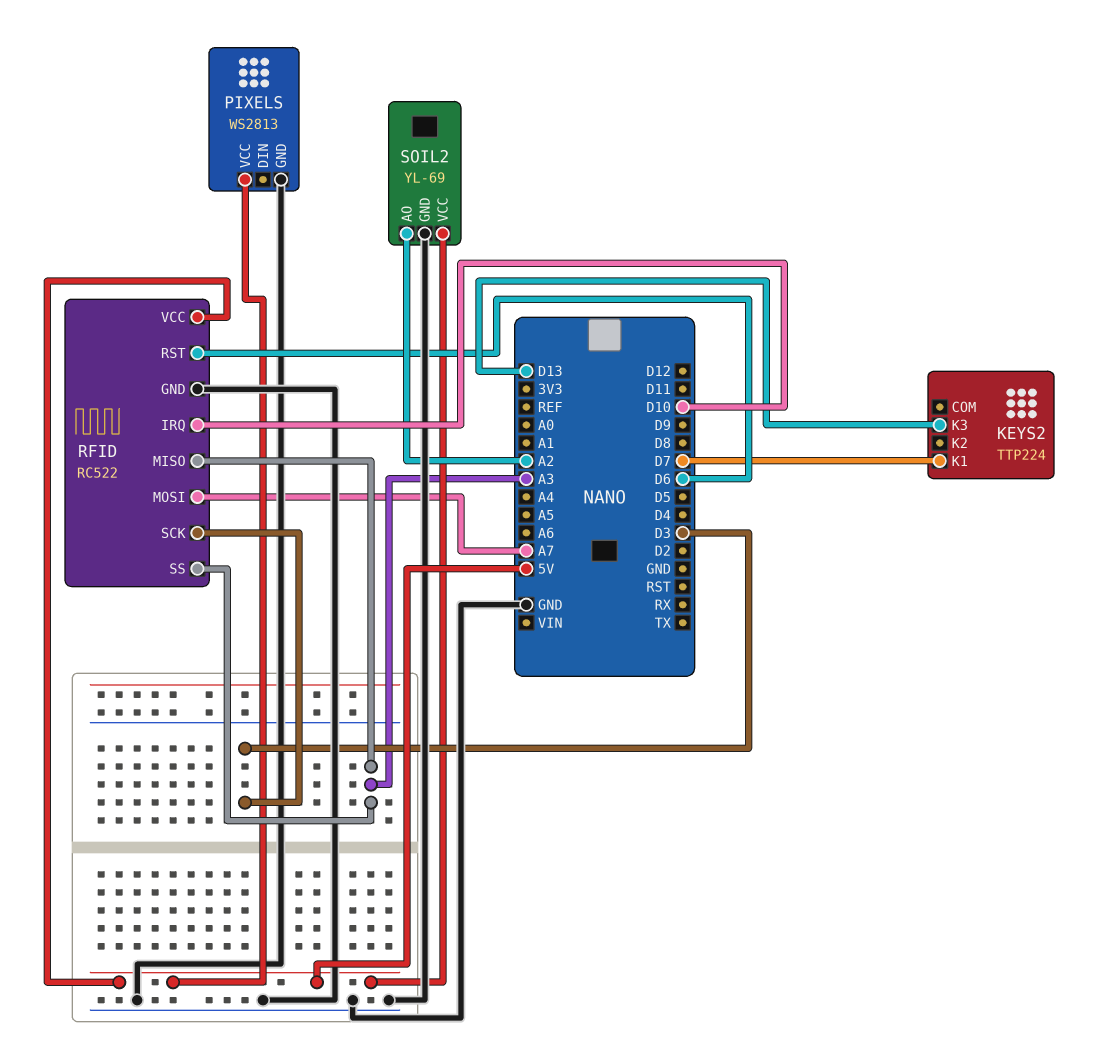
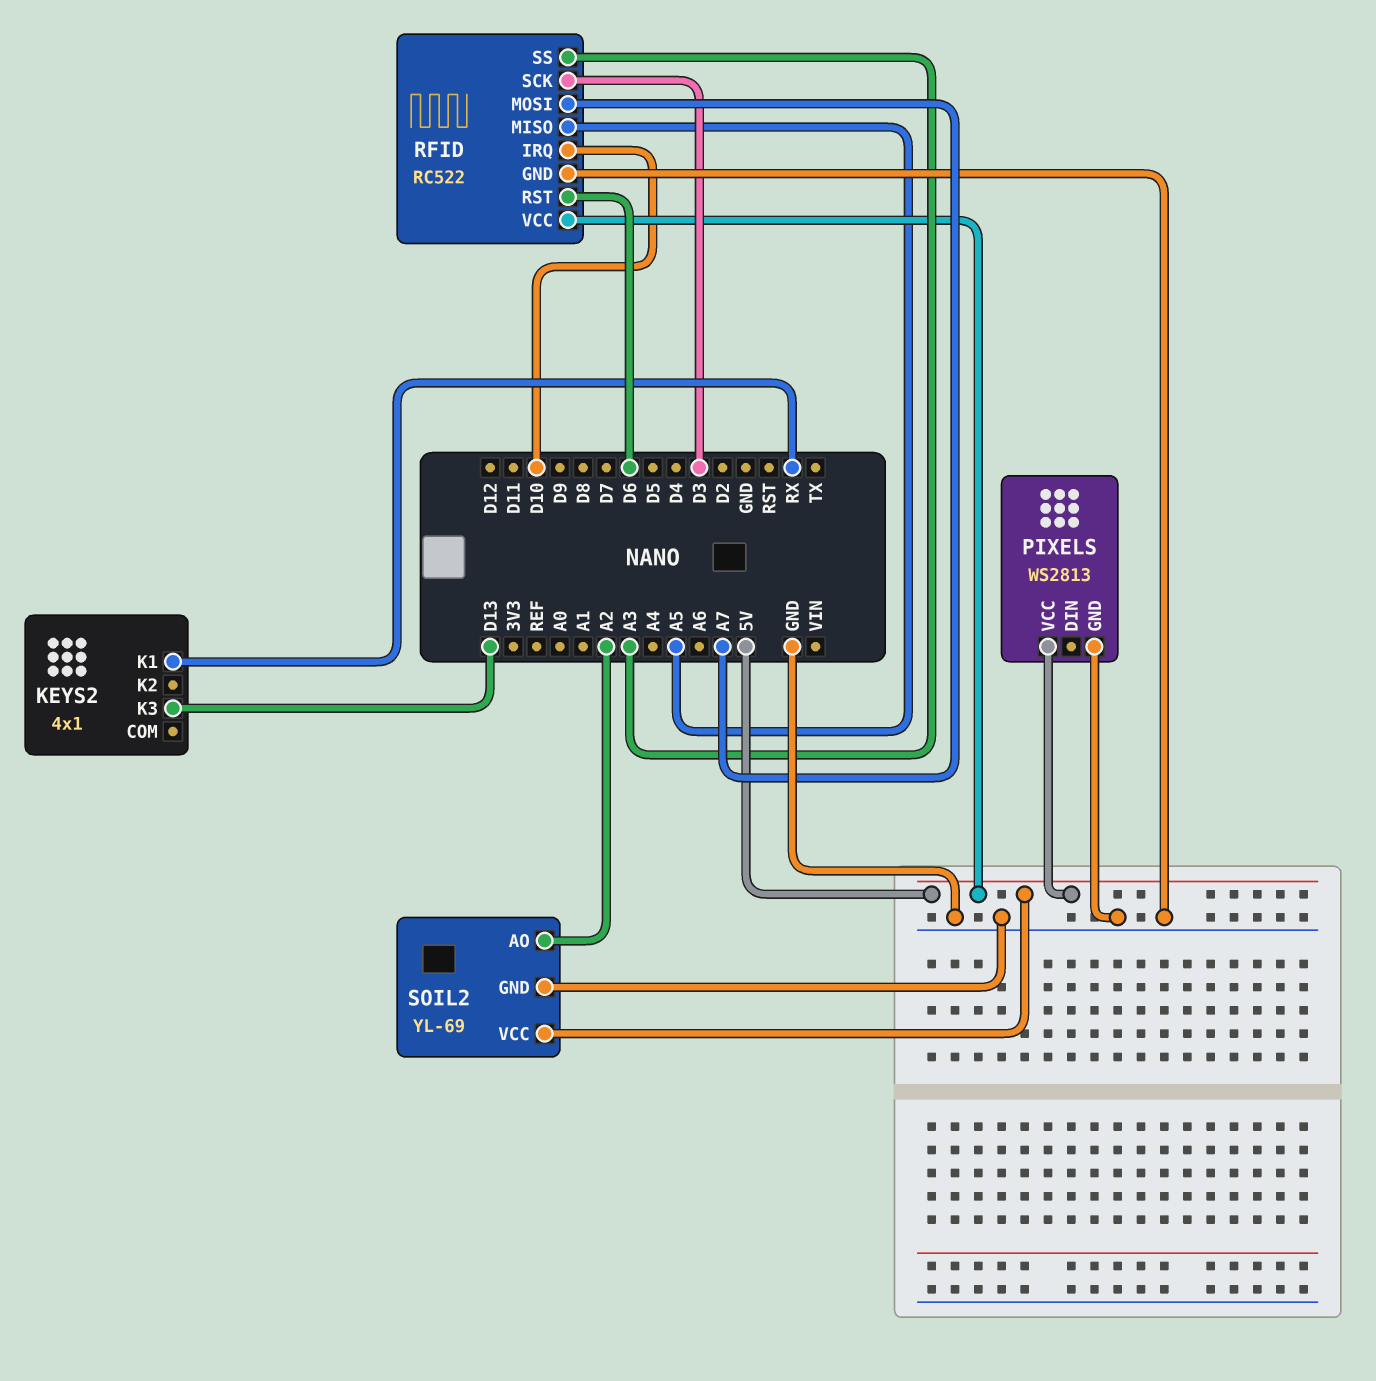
KEYS2: TTP224 -> 4x1
KEYS2 pin K1: D7 -> RX
RFID pin MISO: A3 -> A5

